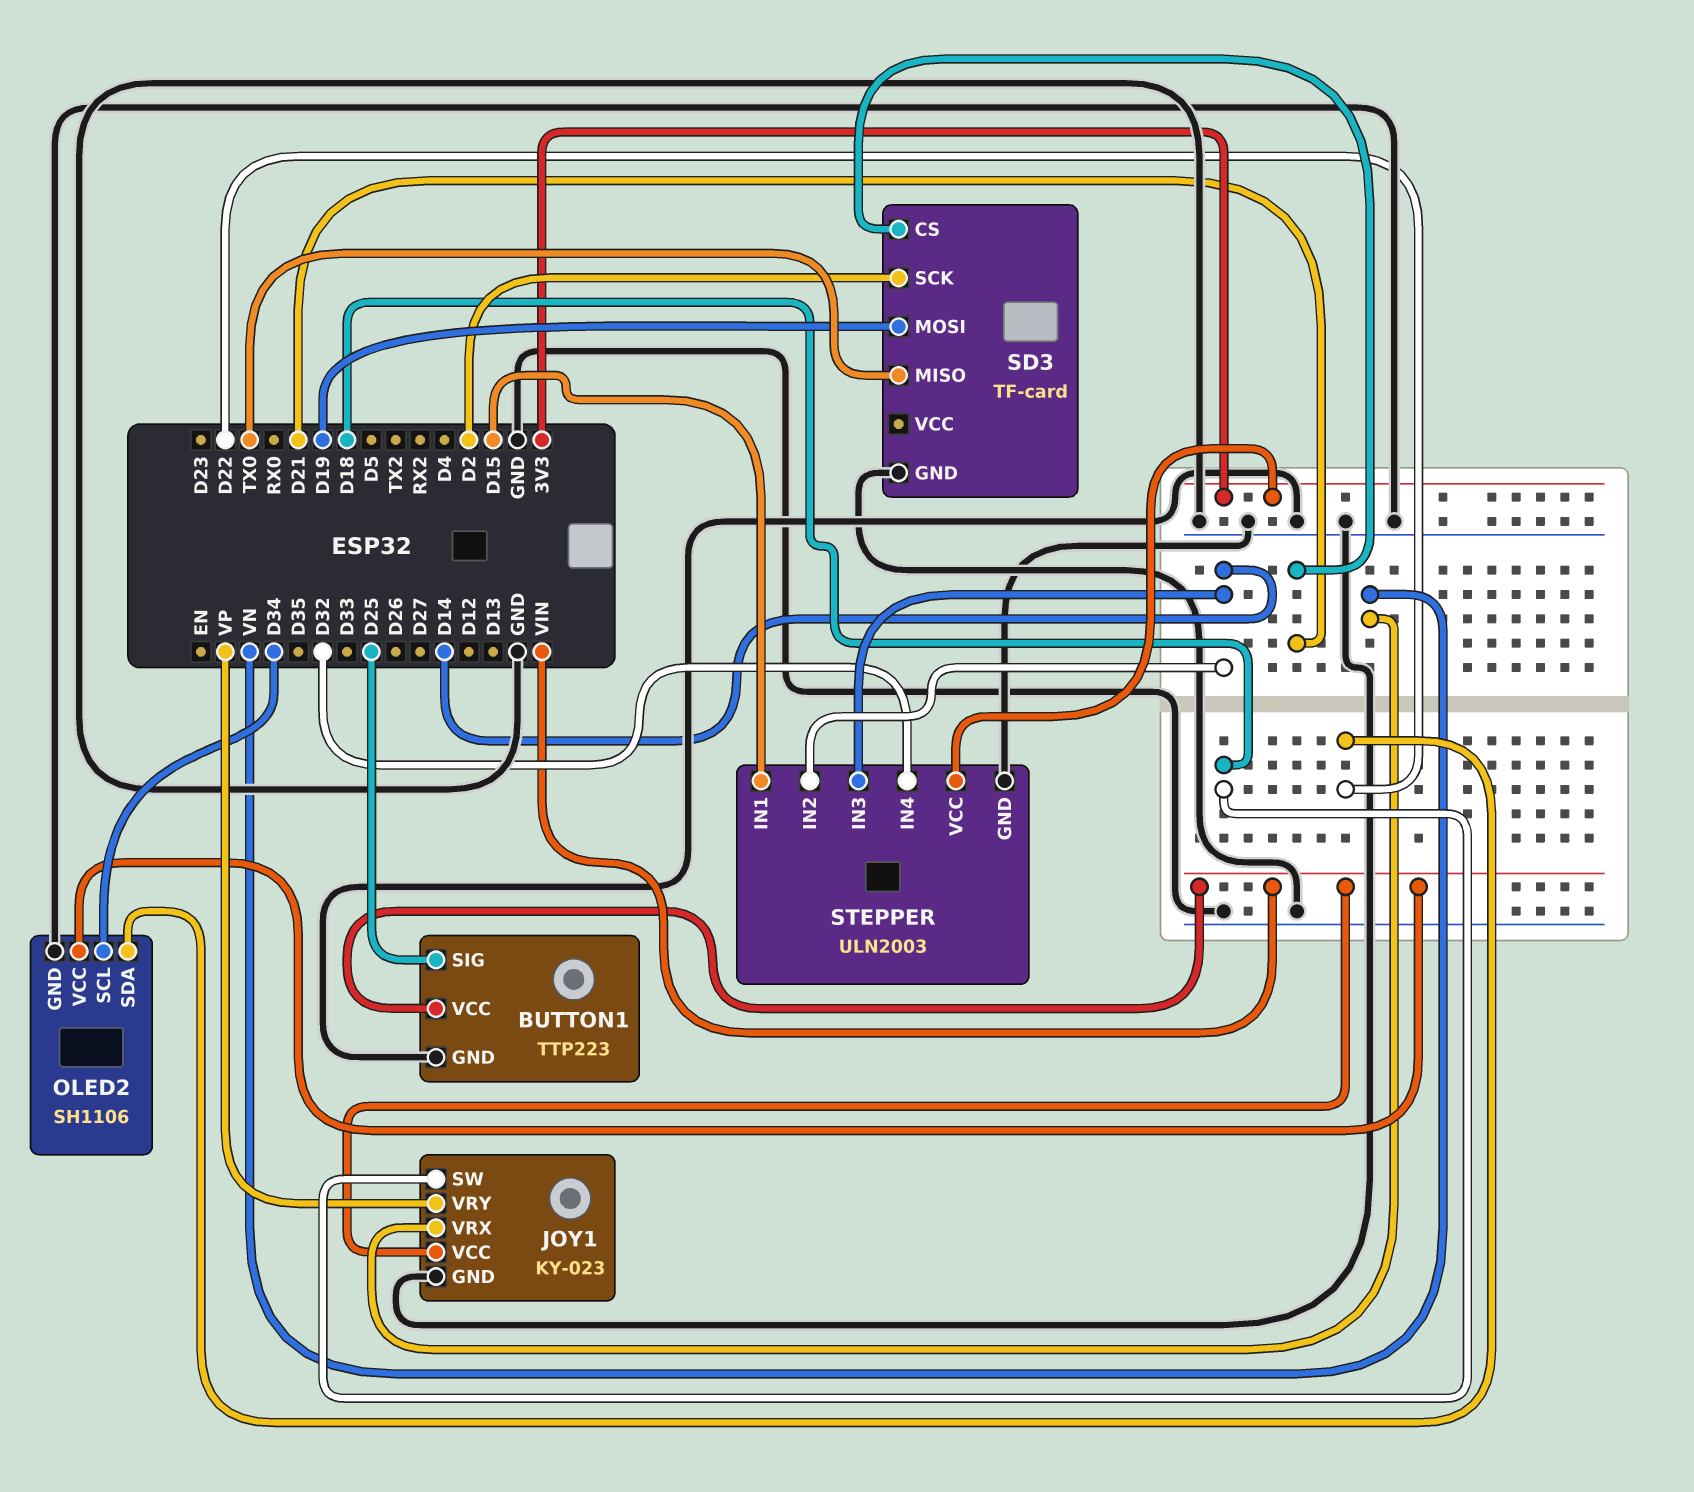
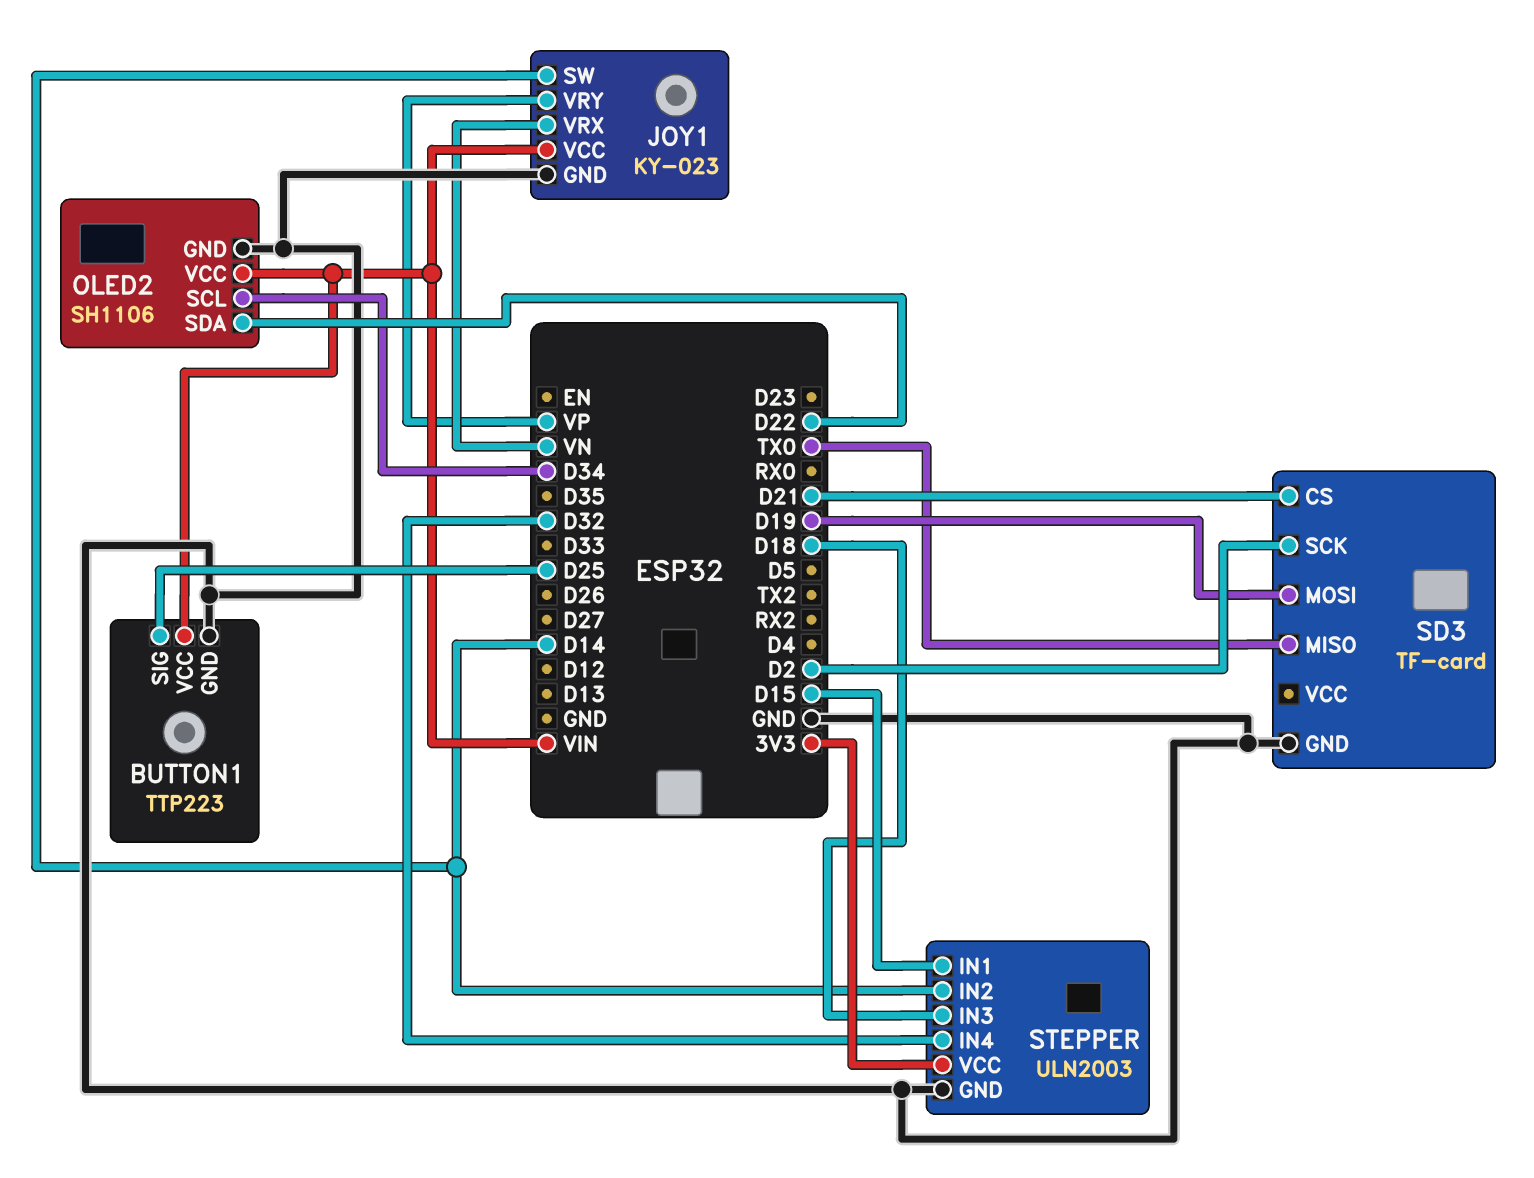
JOY1 pin SW: D18 -> D14
STEPPER pin IN3: D14 -> D18

